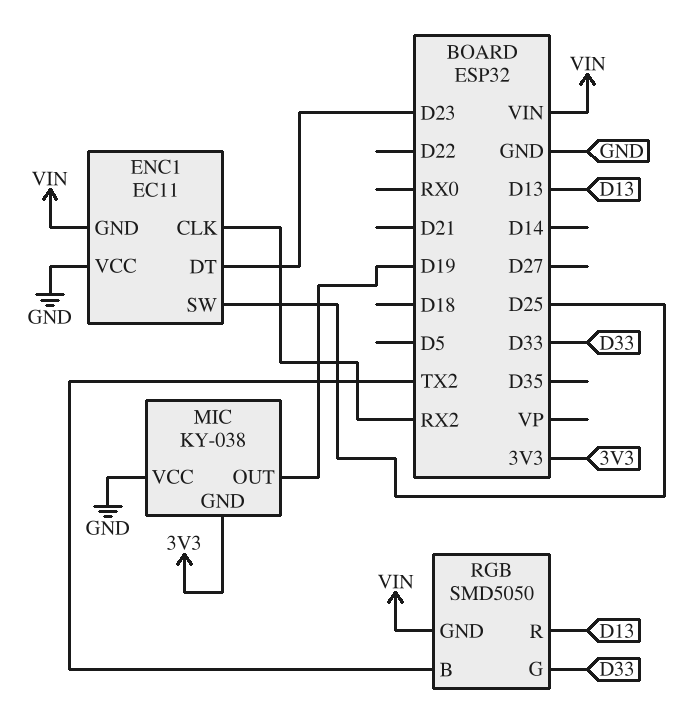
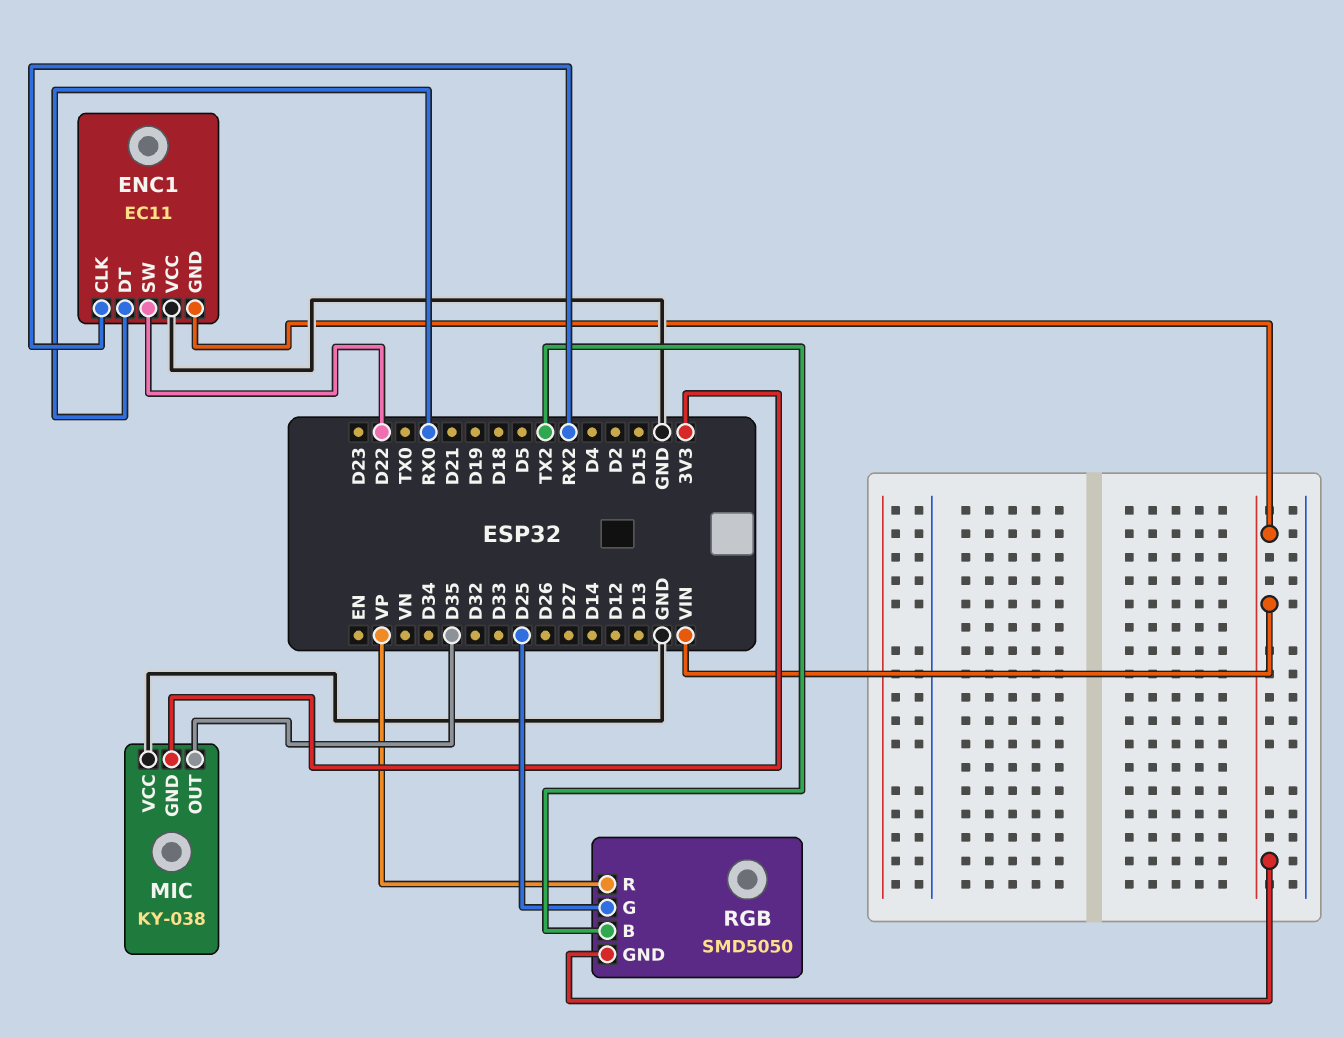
ENC1 pin DT: D23 -> RX0
ENC1 pin SW: D25 -> D22
MIC pin OUT: D19 -> D35
RGB pin G: D33 -> D25
RGB pin R: D13 -> VP

